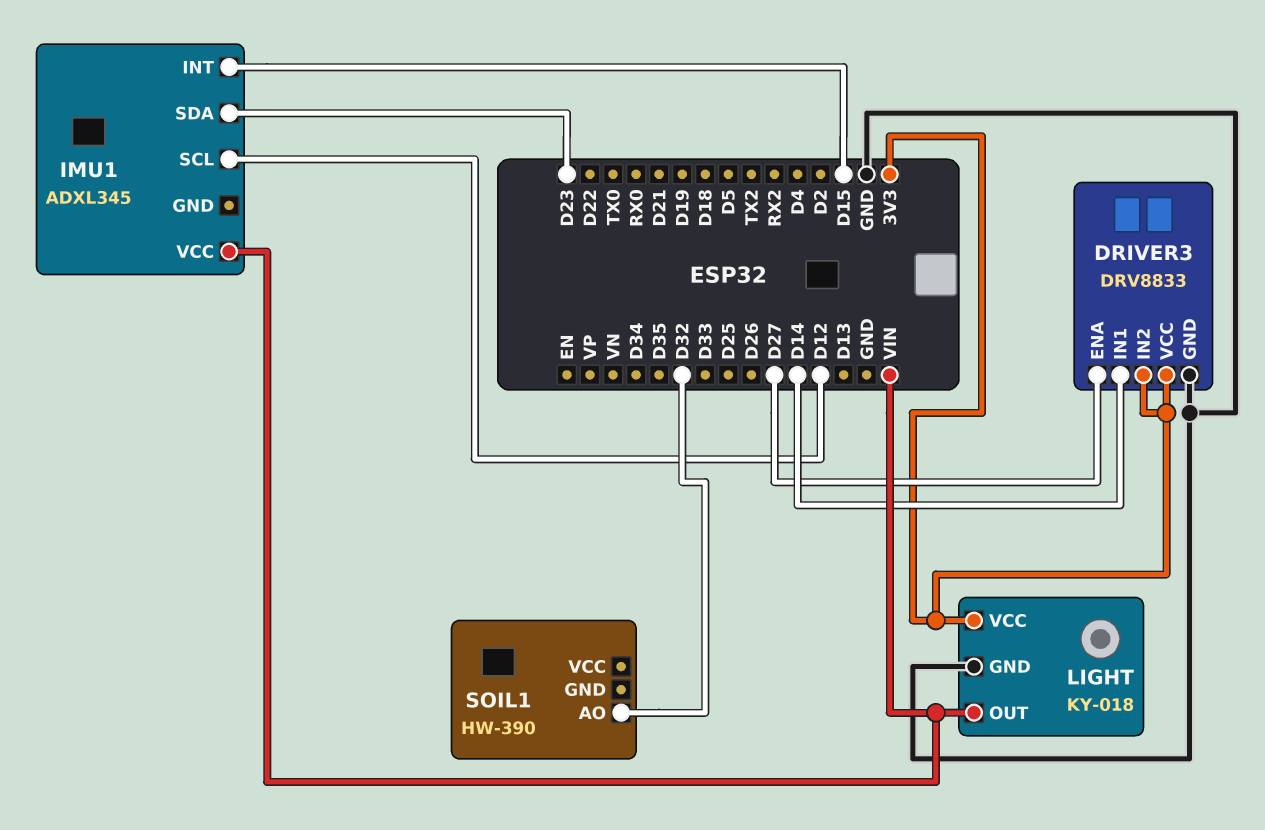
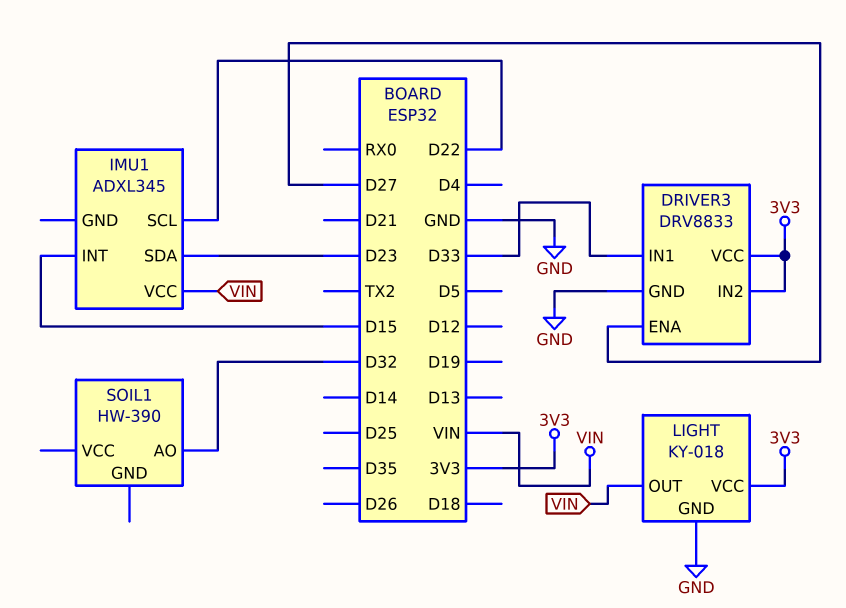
DRIVER3 pin IN1: D14 -> D33
IMU1 pin SCL: D12 -> D22

